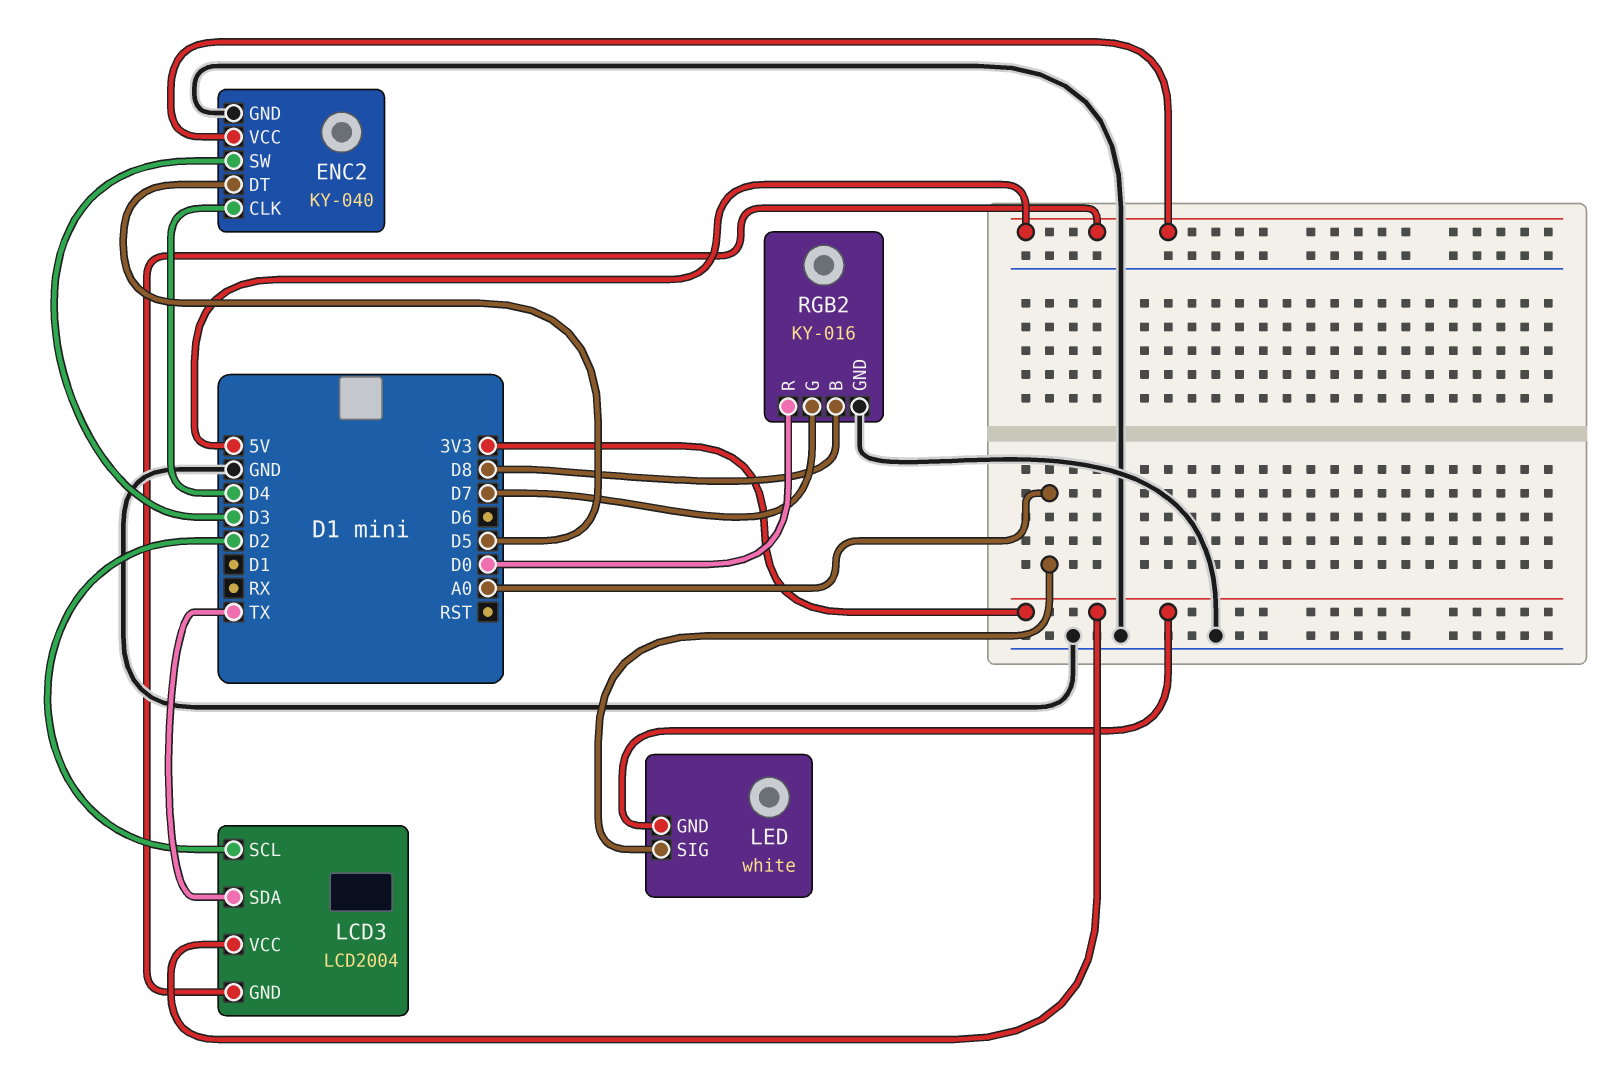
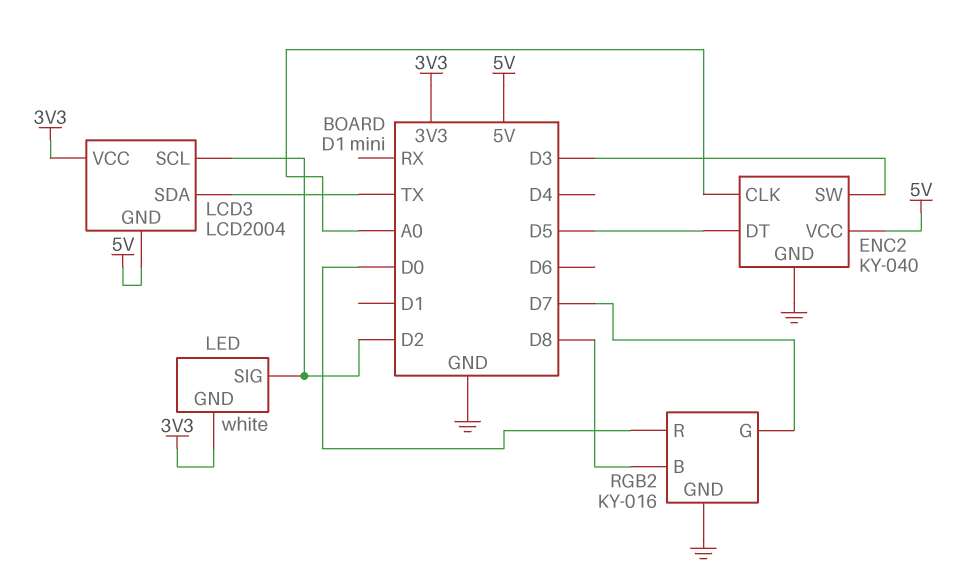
ENC2 pin CLK: D4 -> A0
LED pin SIG: A0 -> D2

